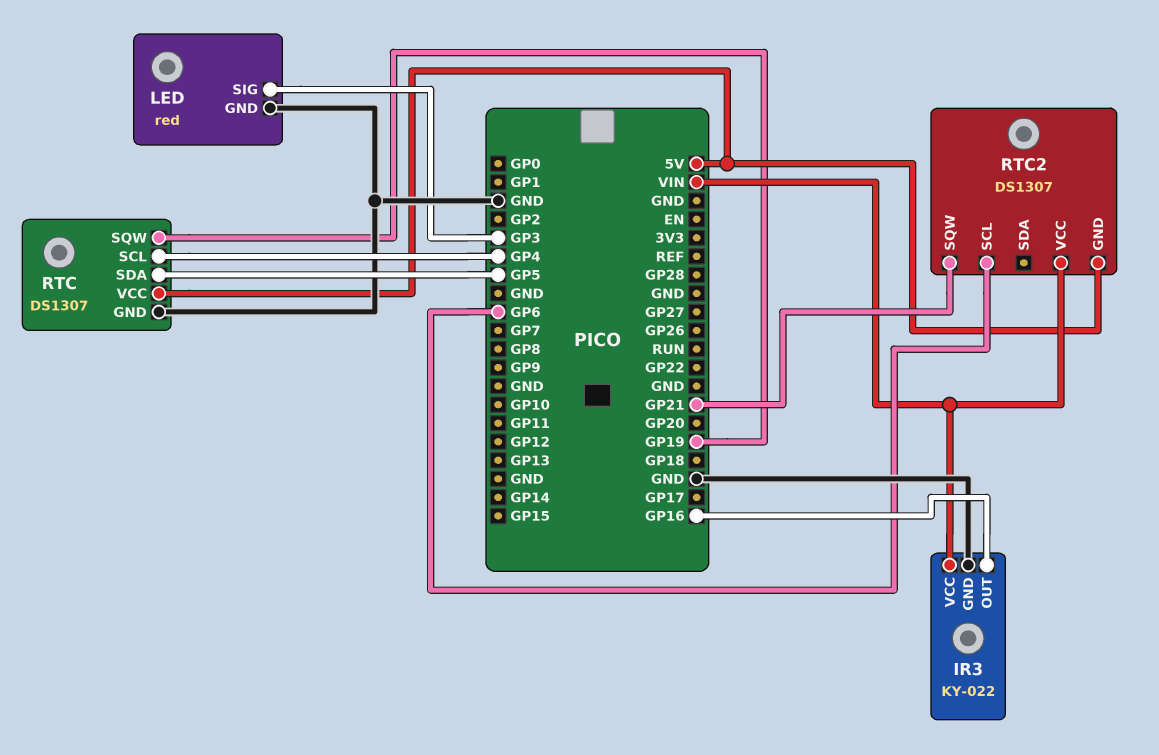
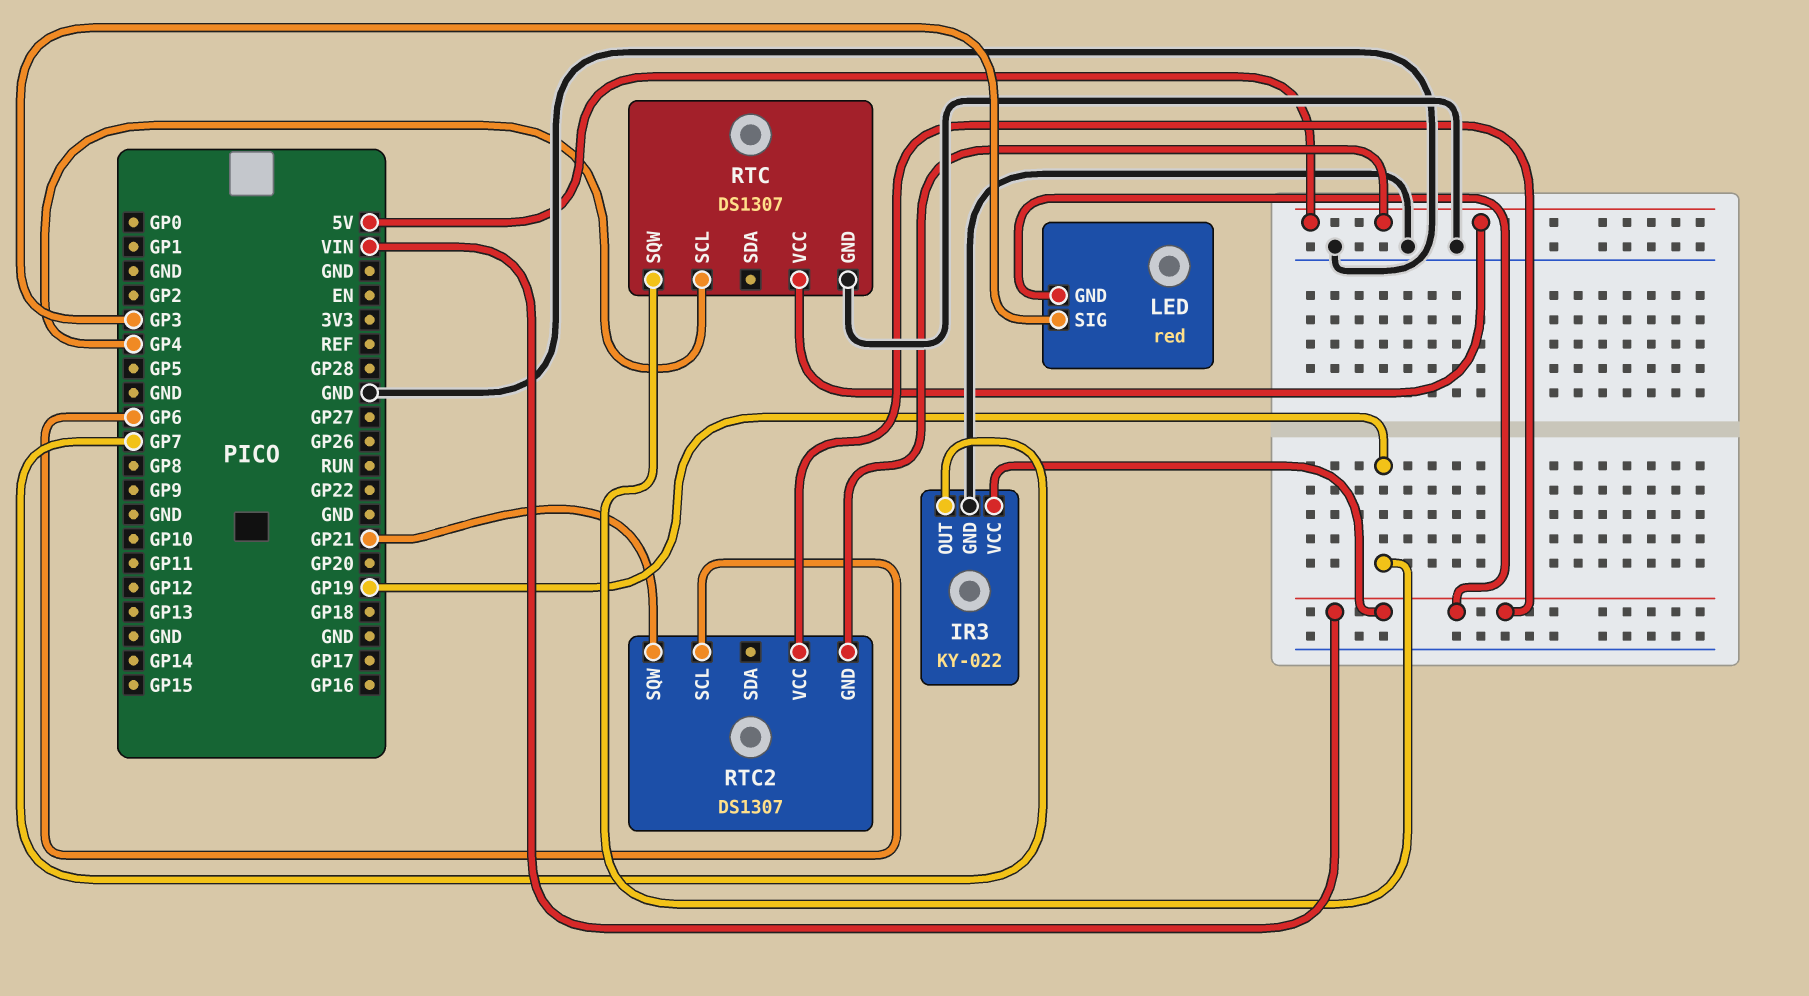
IR3 pin OUT: GP16 -> GP7
LED pin GND: GND -> VIN
RTC pin SDA: GP5 -> none

